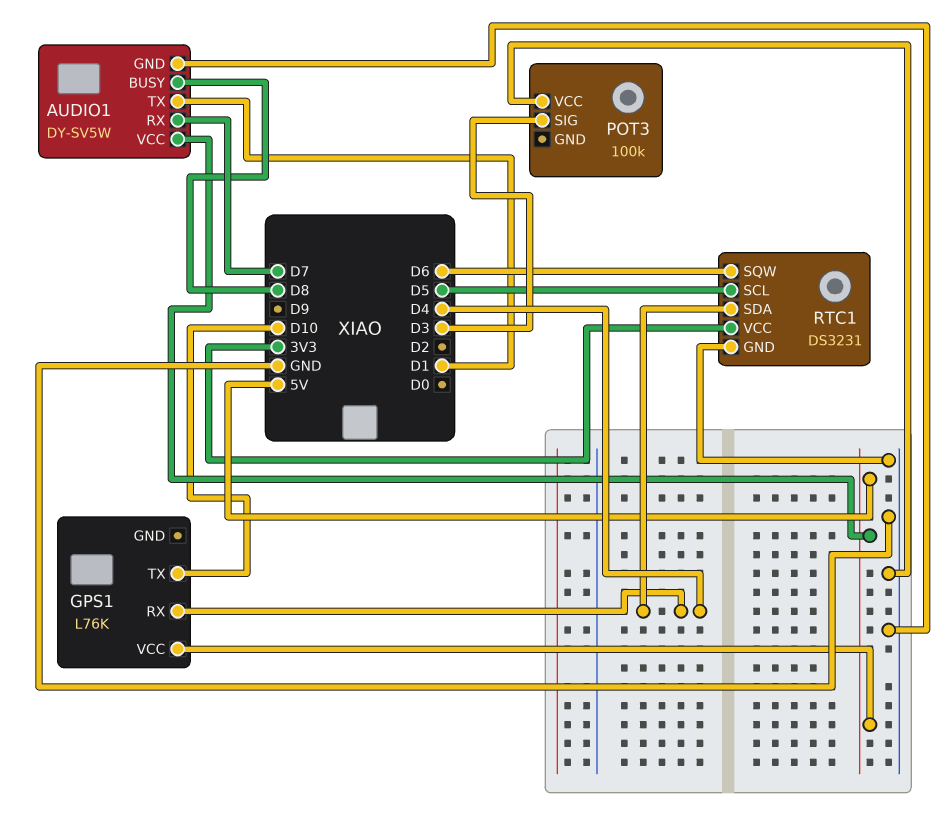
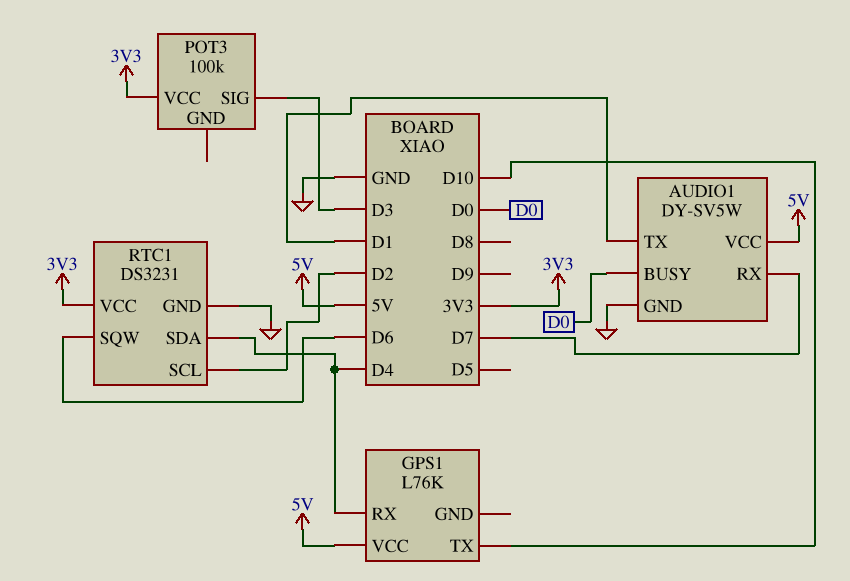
AUDIO1 pin BUSY: D8 -> D0
POT3 pin VCC: GND -> 3V3
RTC1 pin SCL: D5 -> D2

